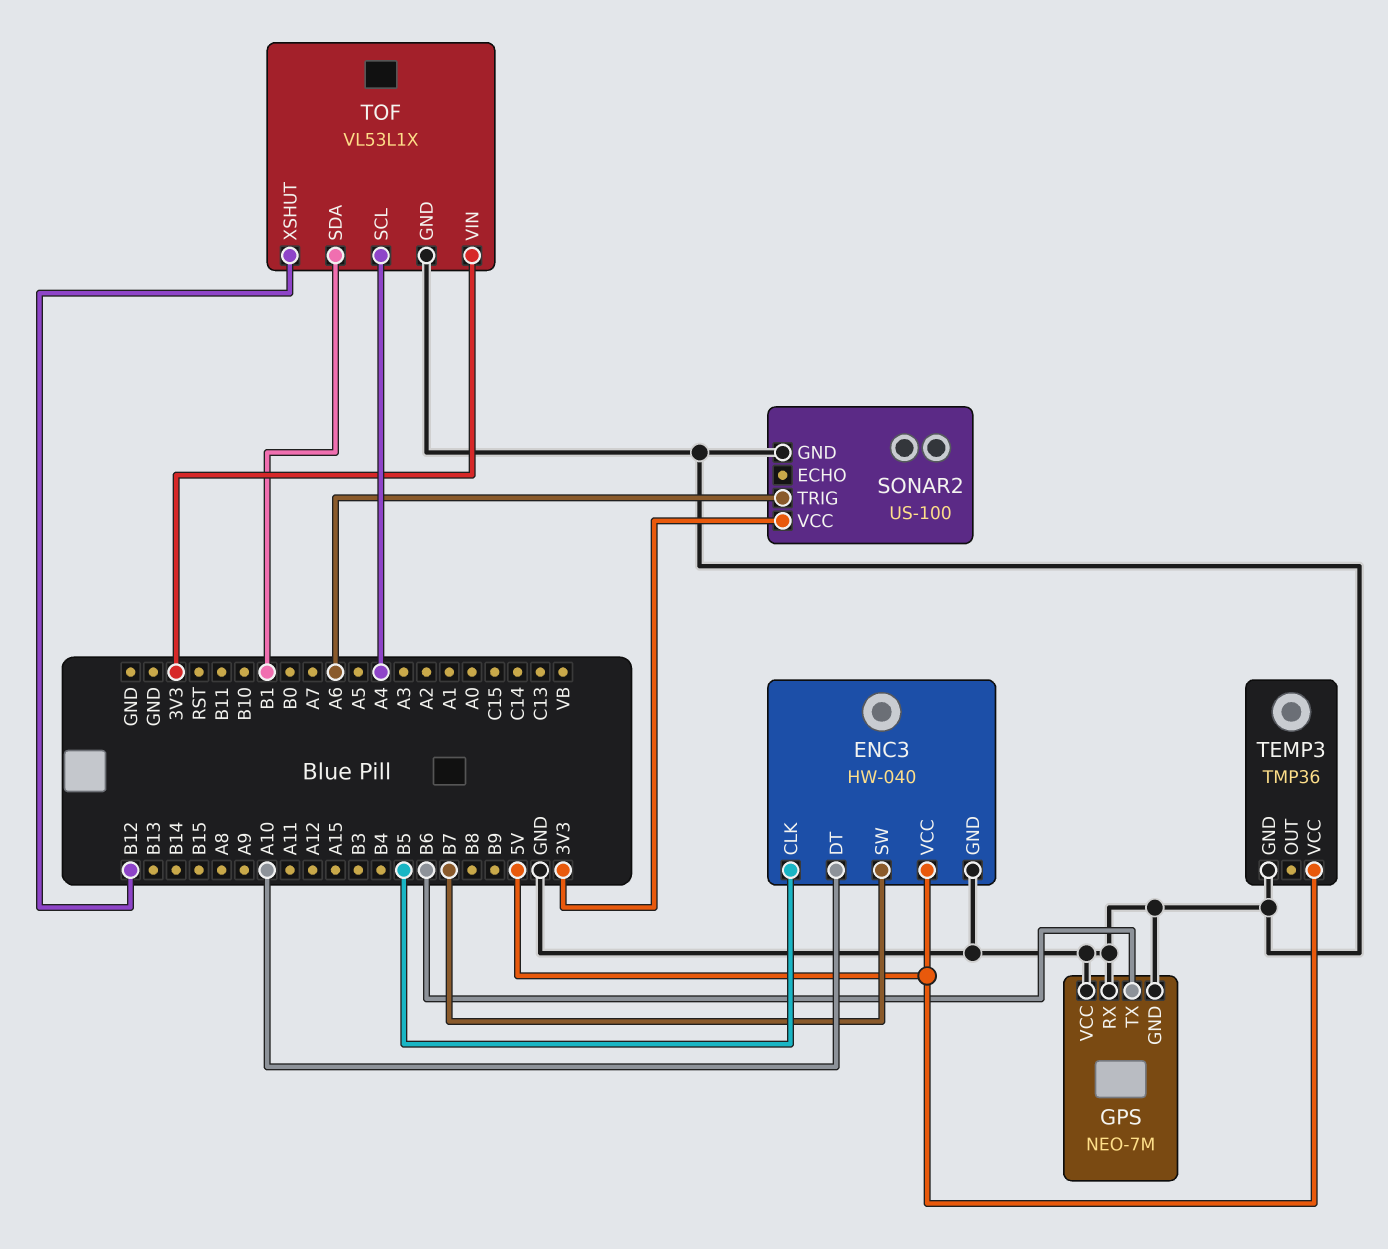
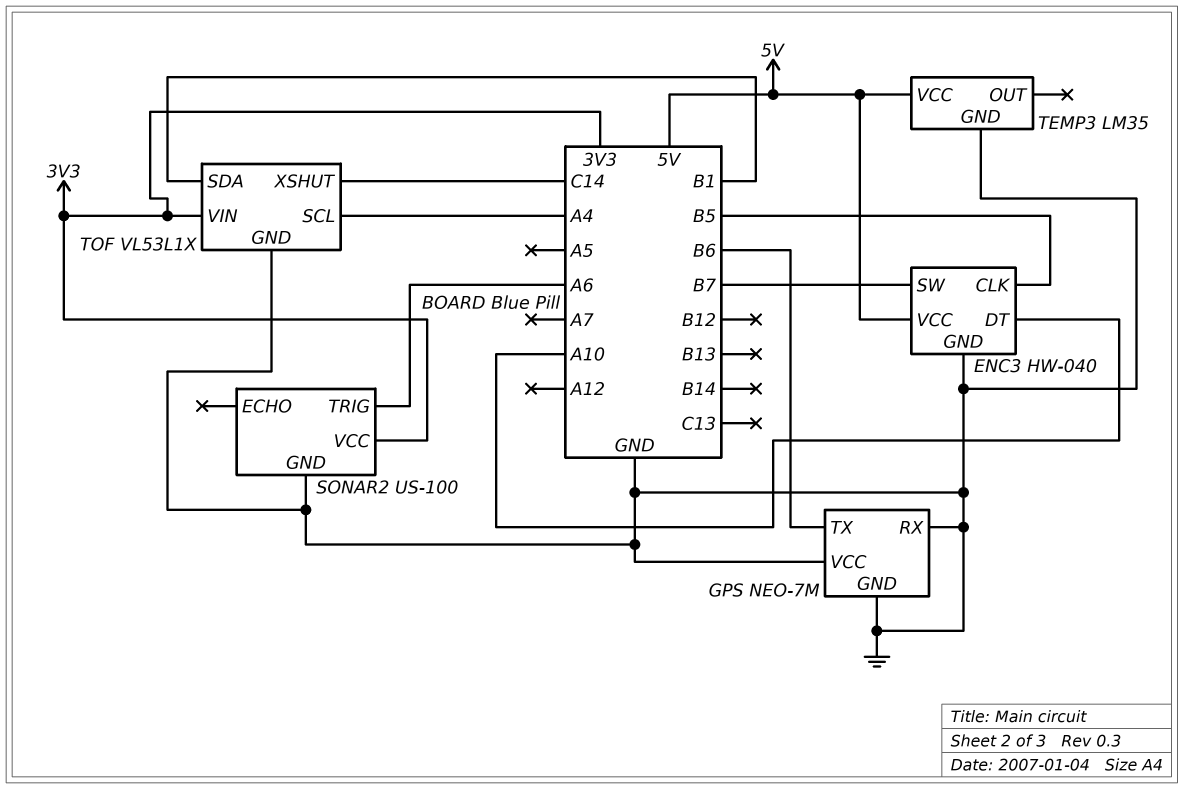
TEMP3: TMP36 -> LM35
TOF pin XSHUT: B12 -> C14

